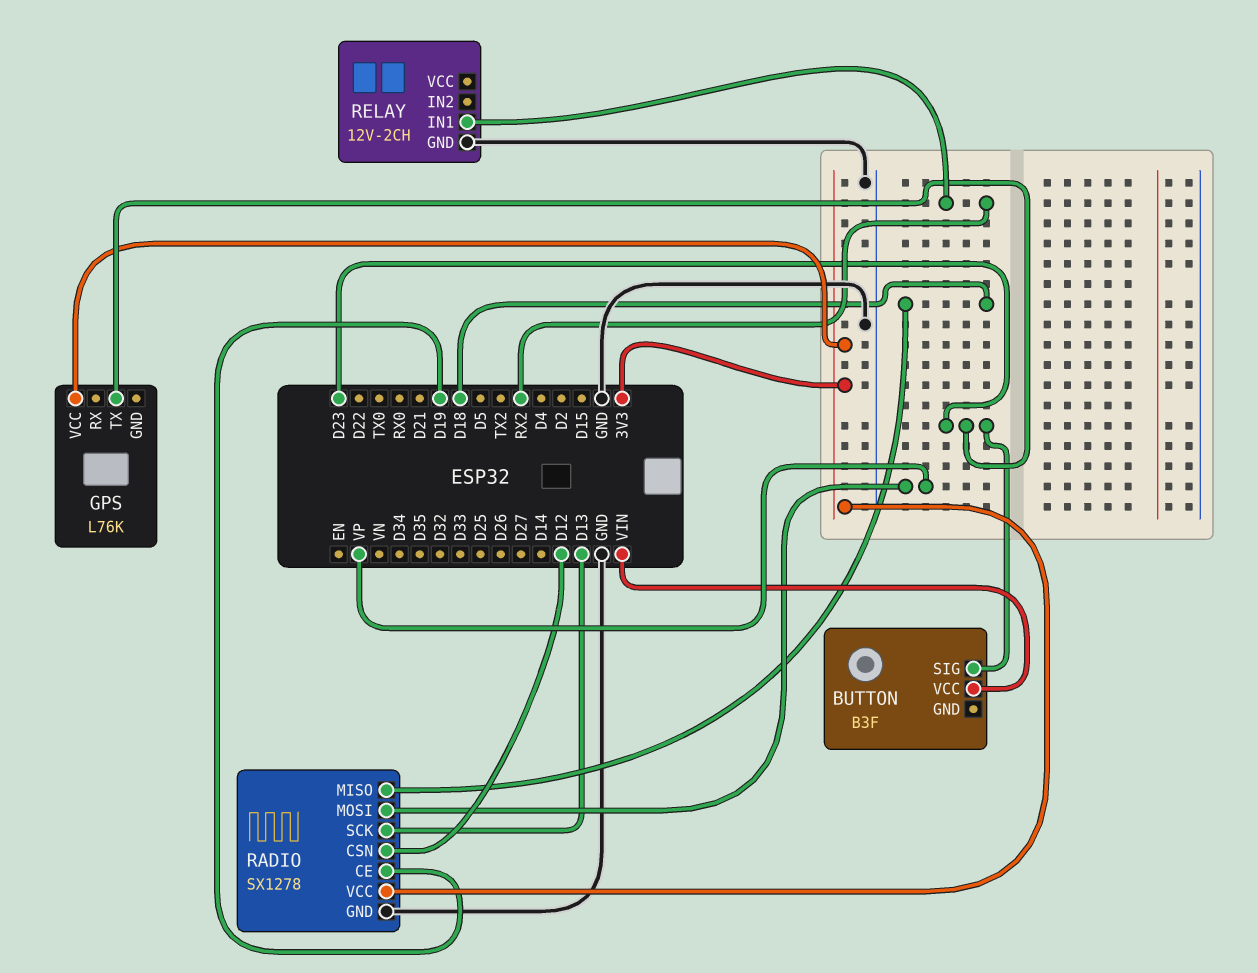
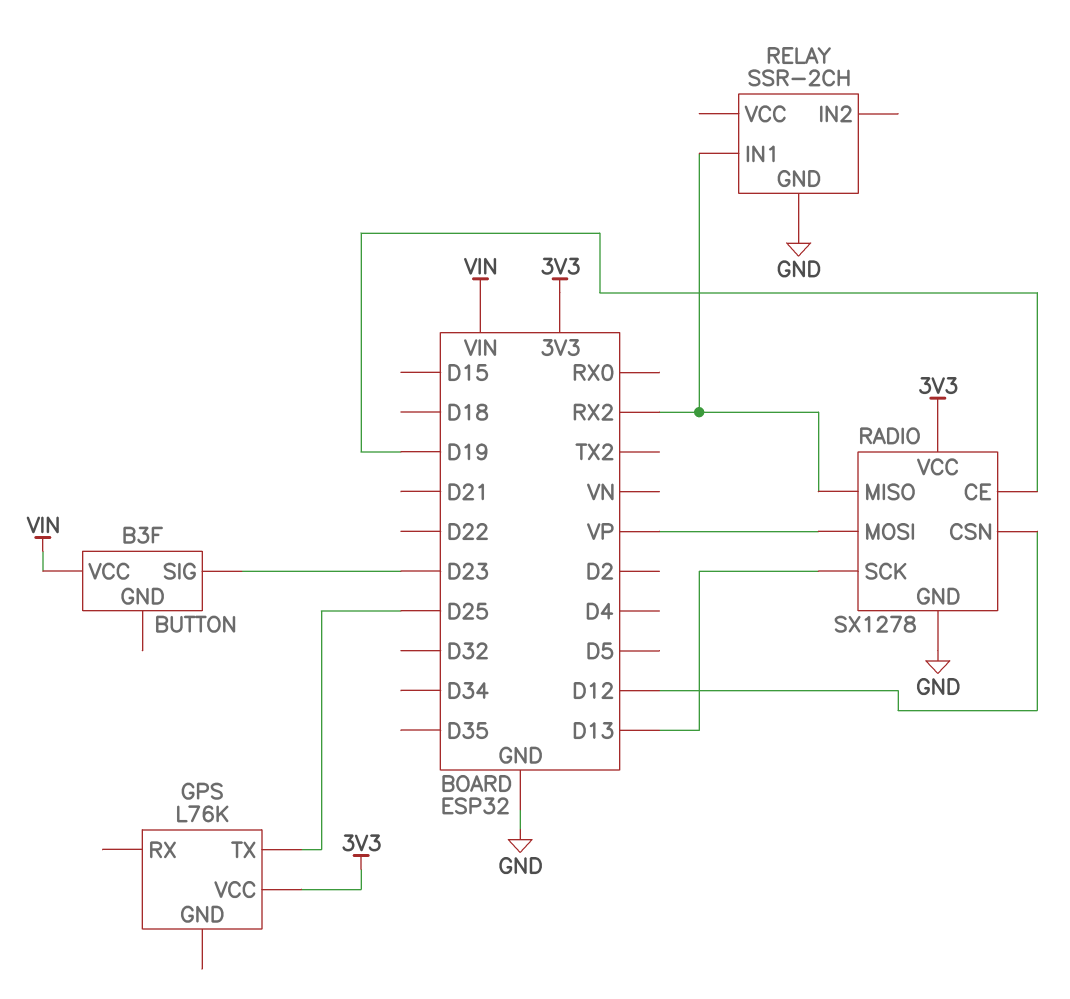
GPS pin TX: D23 -> D25
RADIO pin MISO: D18 -> RX2
RELAY: 12V-2CH -> SSR-2CH

